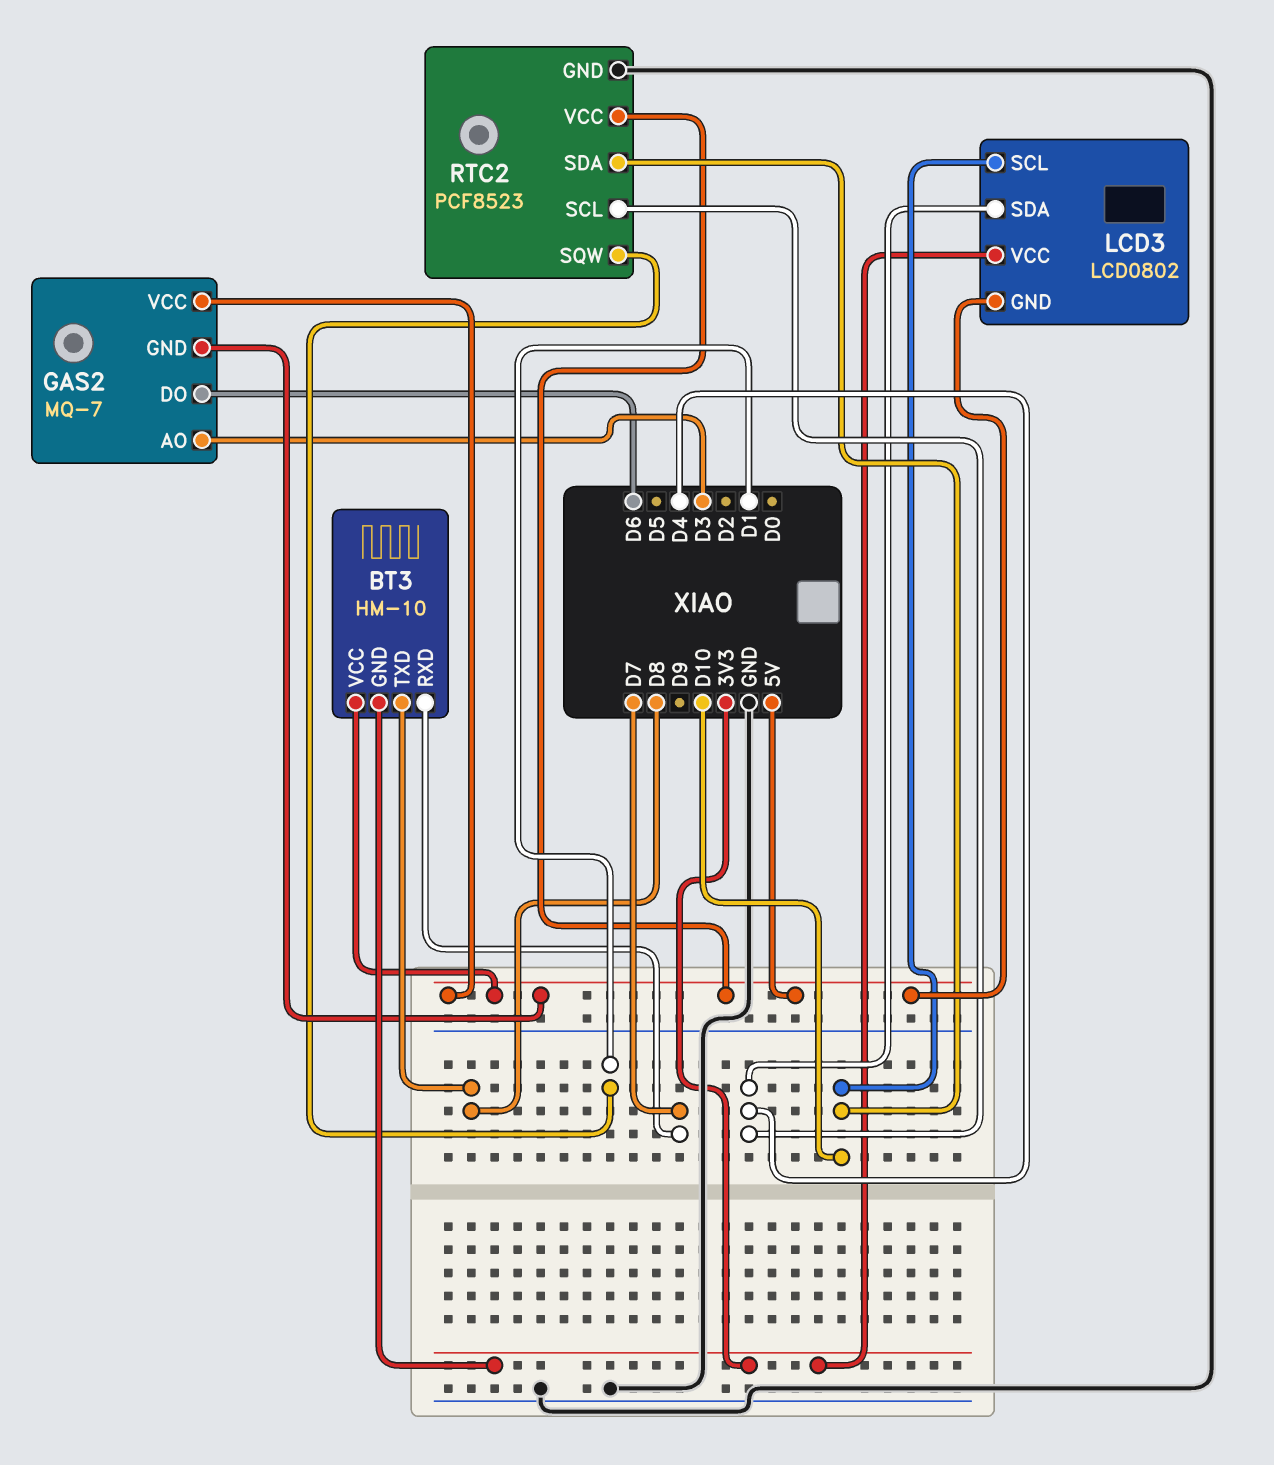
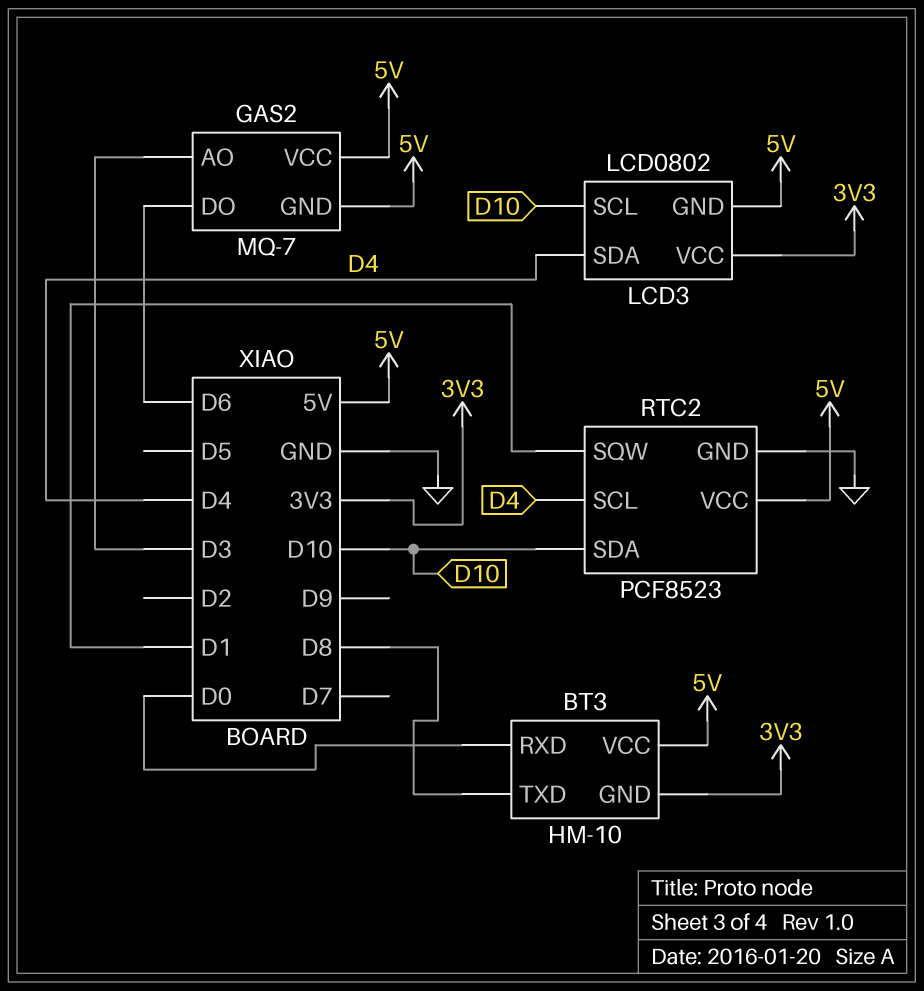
BT3 pin RXD: D7 -> D0

